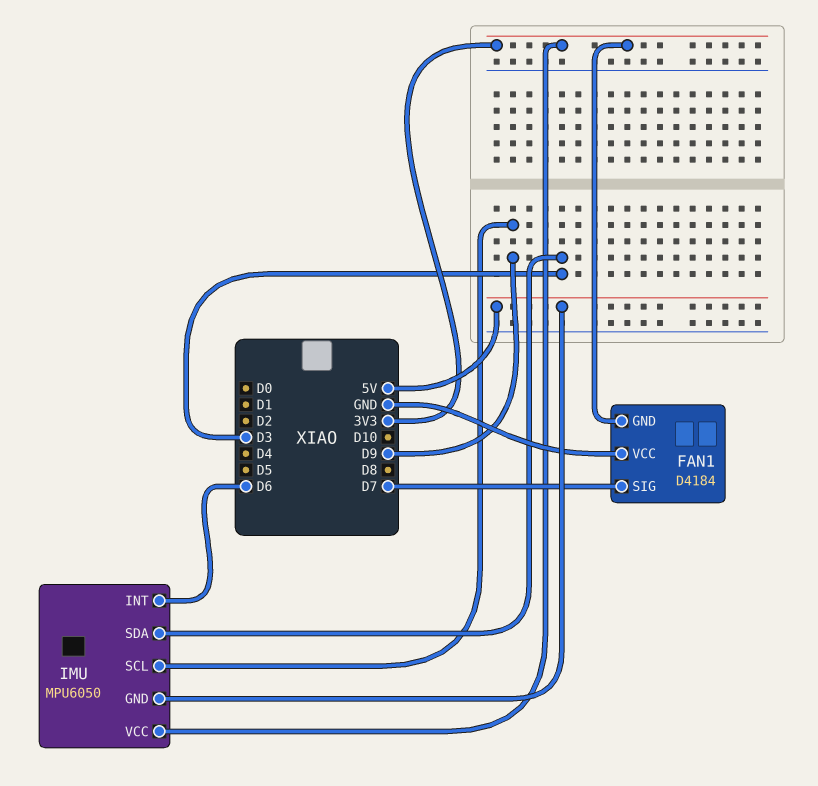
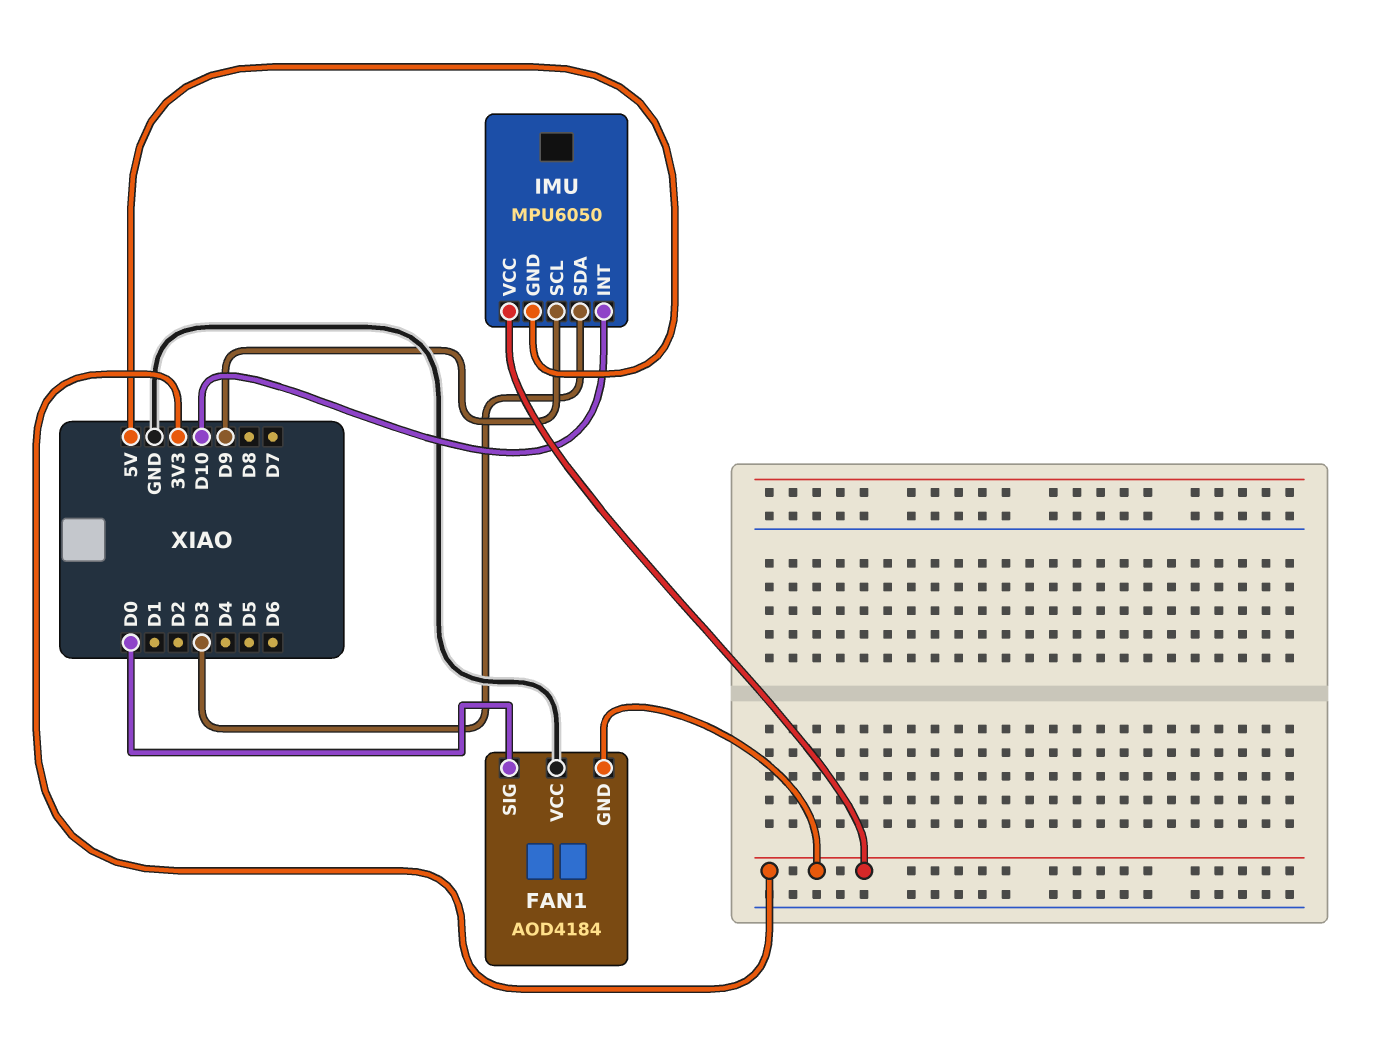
FAN1: D4184 -> AOD4184
FAN1 pin SIG: D7 -> D0
IMU pin INT: D6 -> D10

